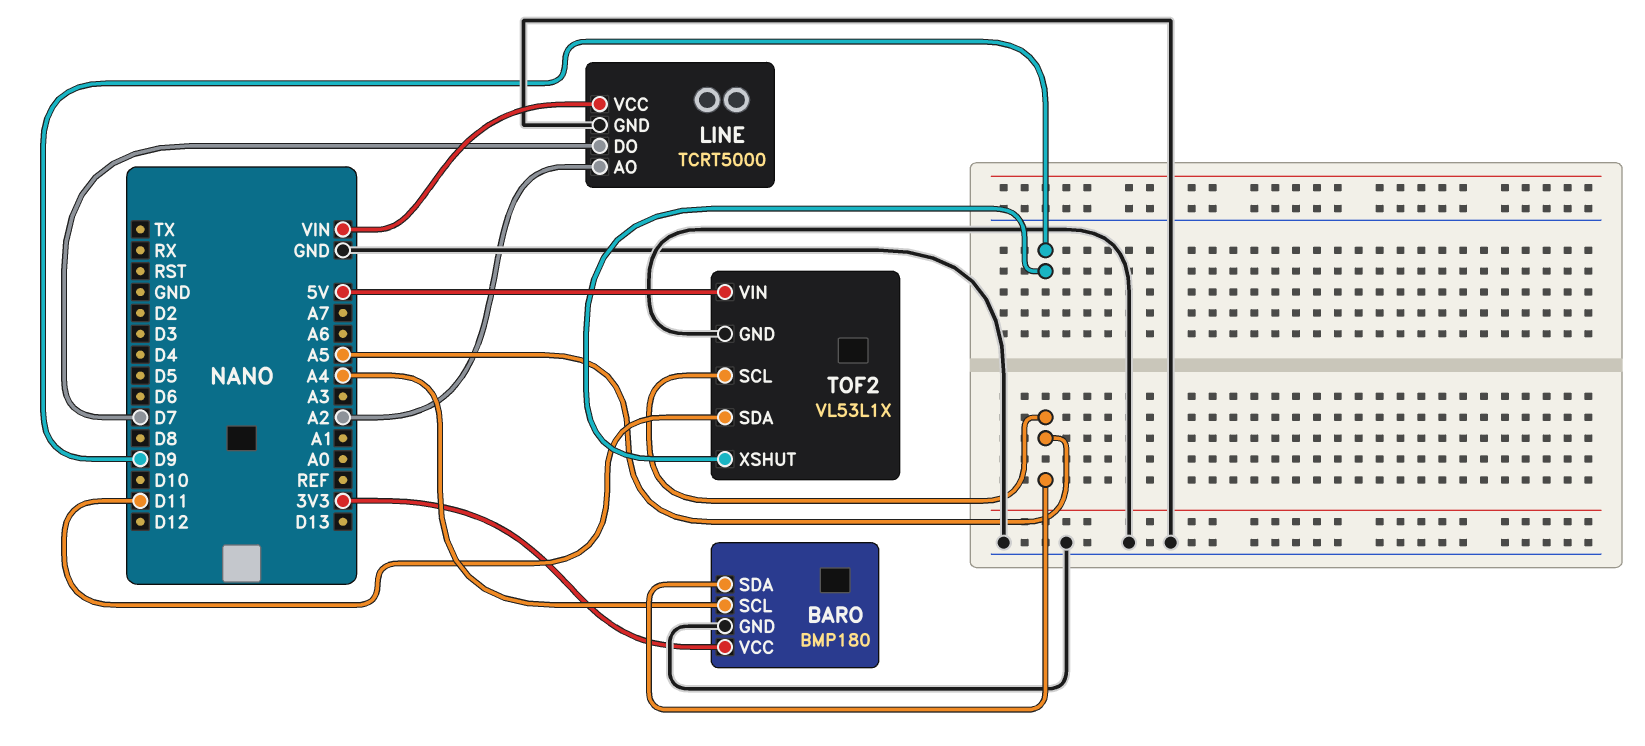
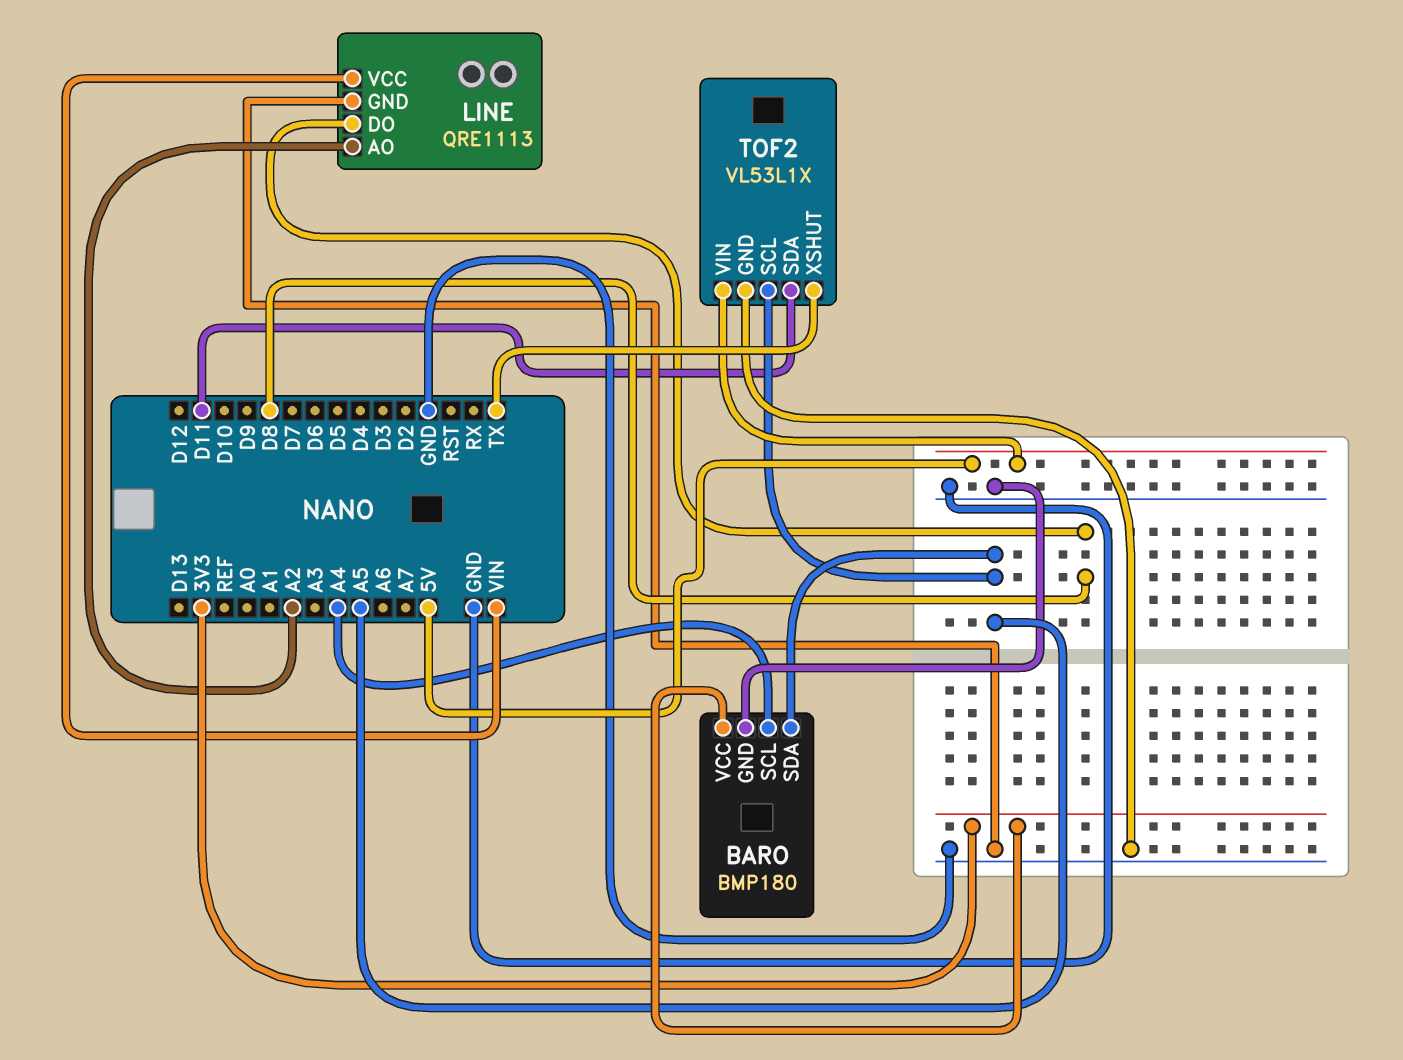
LINE: TCRT5000 -> QRE1113
LINE pin DO: D7 -> D8
TOF2 pin XSHUT: D9 -> TX

